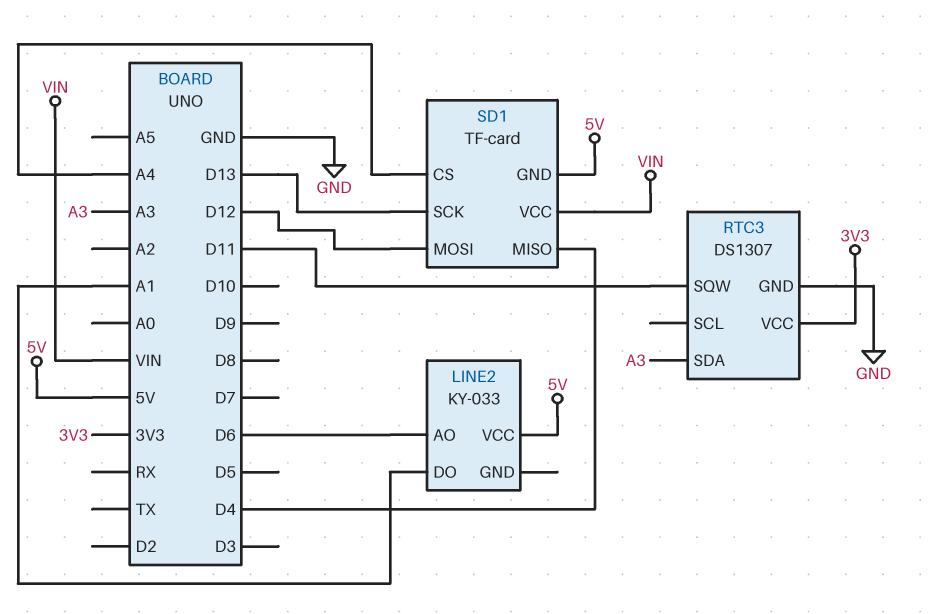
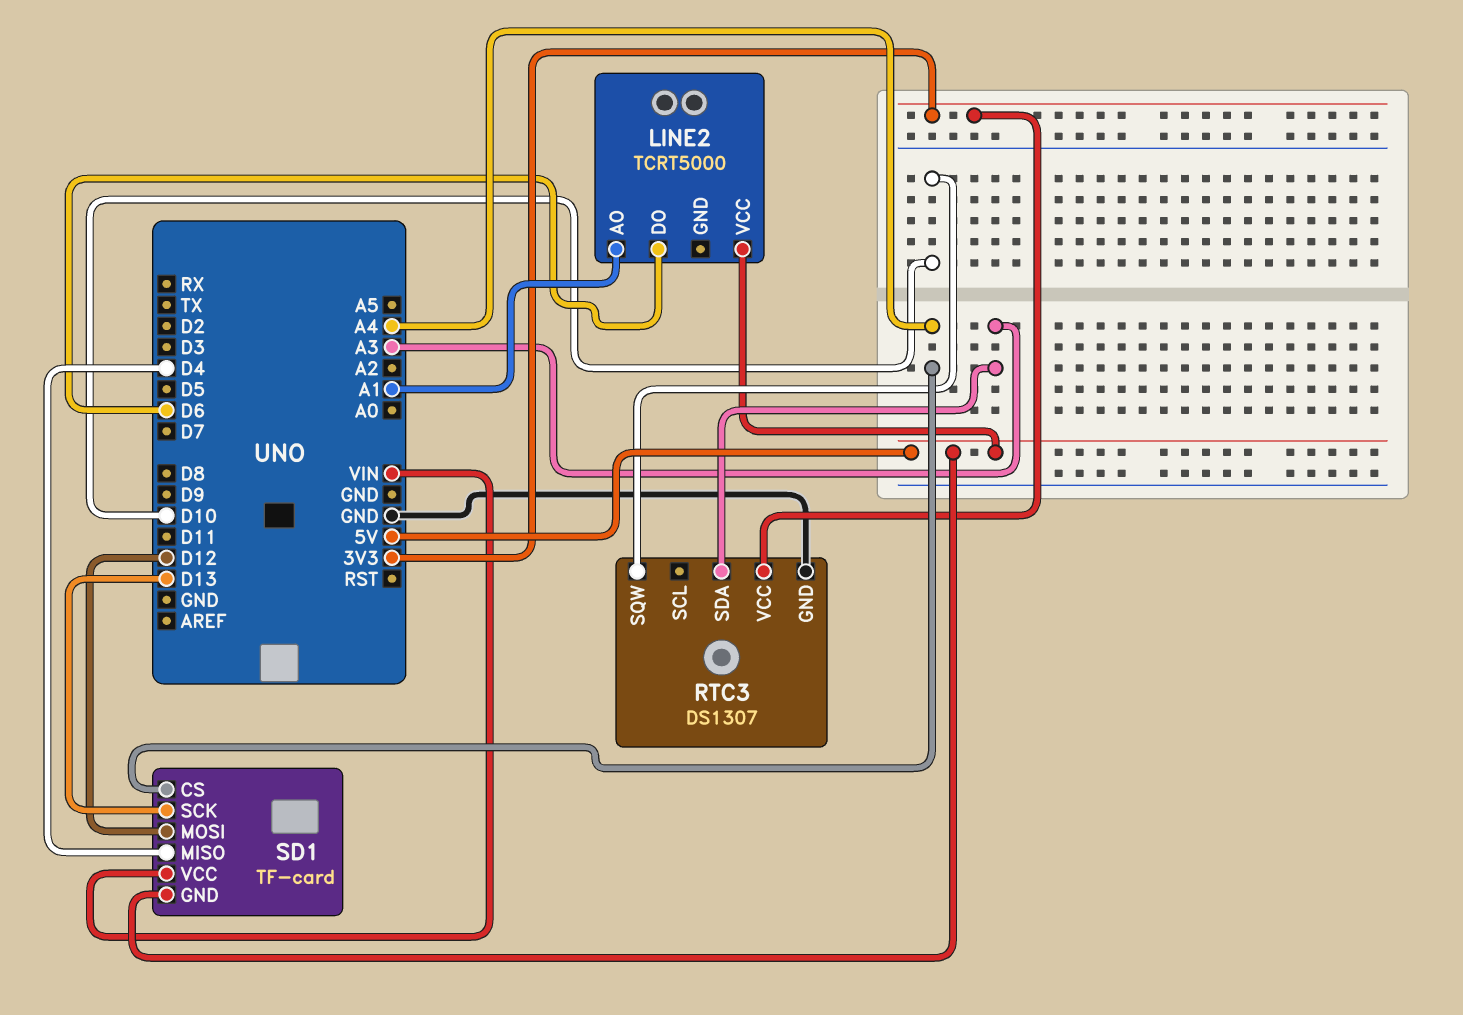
LINE2: KY-033 -> TCRT5000
LINE2 pin AO: D6 -> A1
LINE2 pin DO: A1 -> D6
RTC3 pin SQW: D11 -> D10

